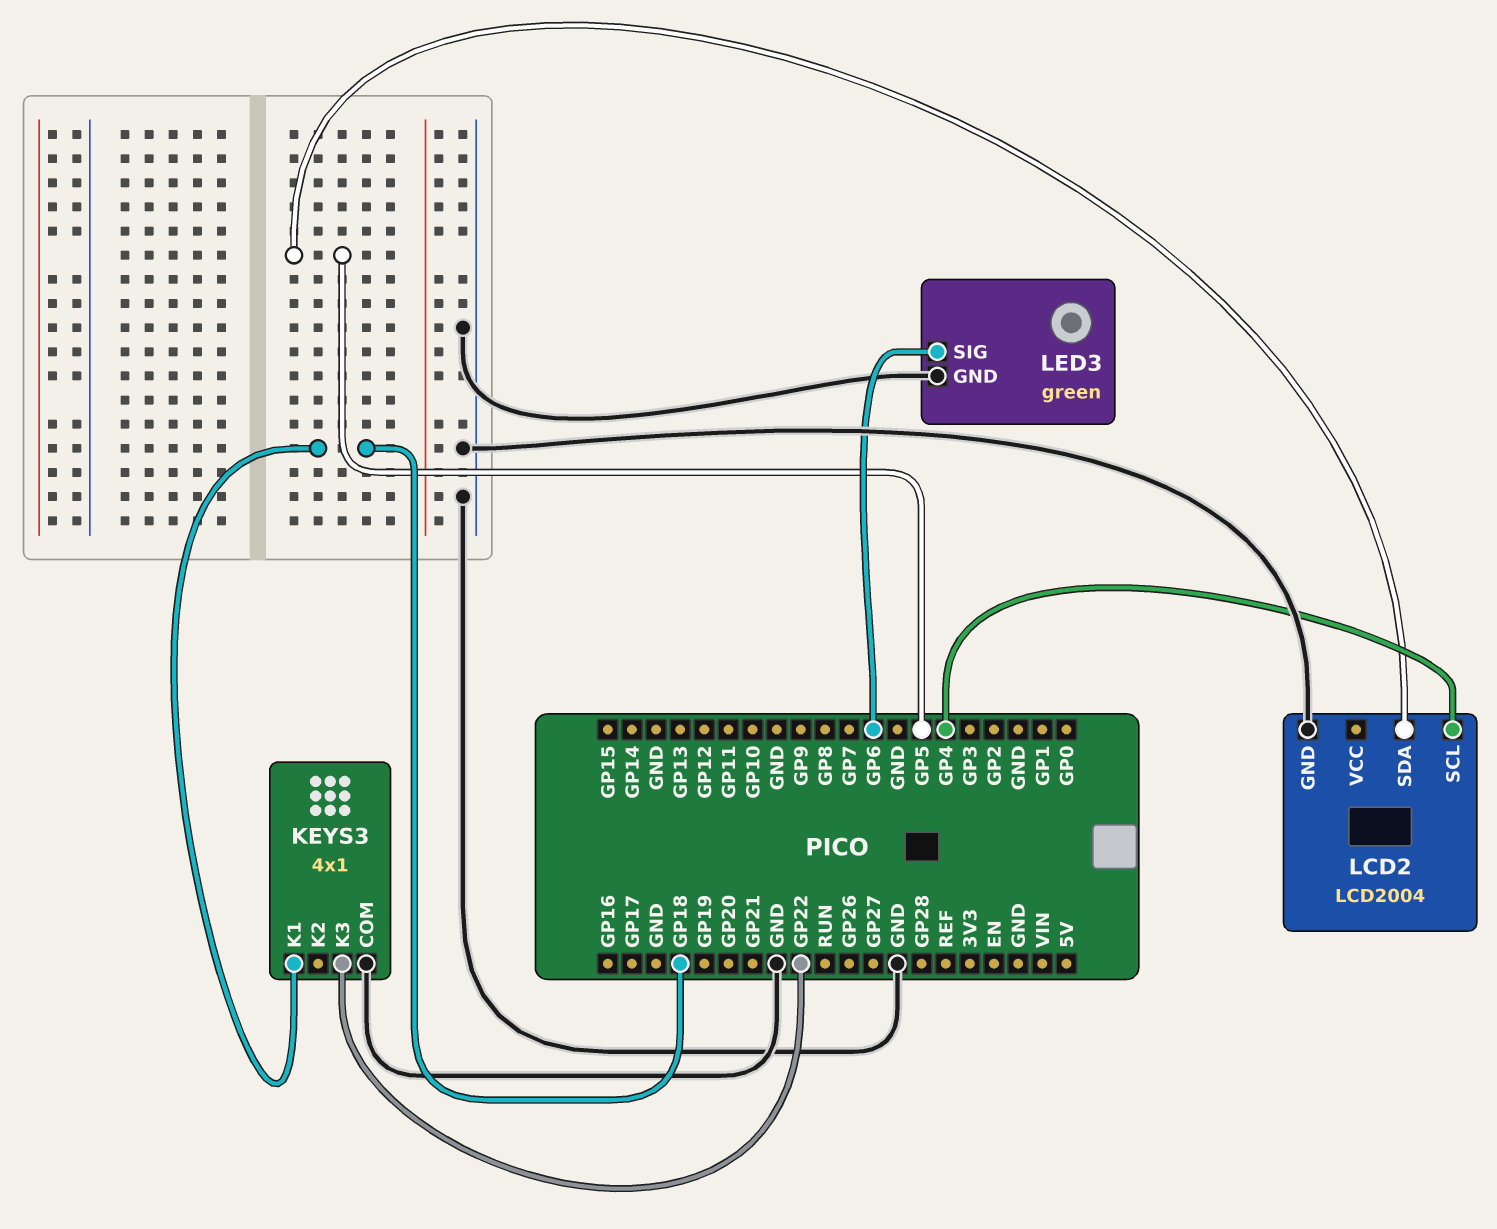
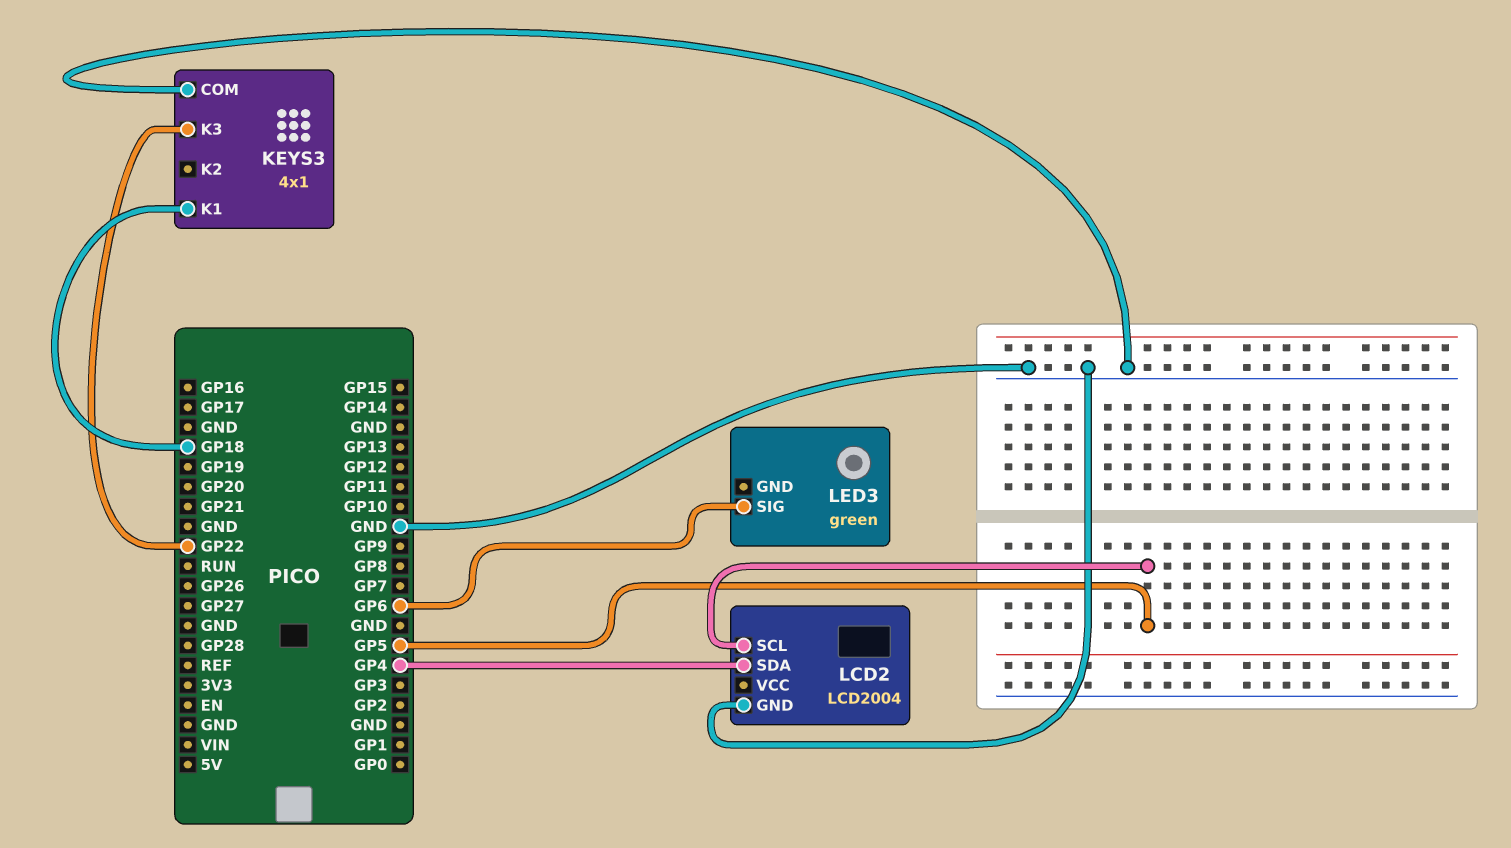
LCD2 pin SCL: GP4 -> GP5
LCD2 pin SDA: GP5 -> GP4
LED3 pin GND: GND -> none

